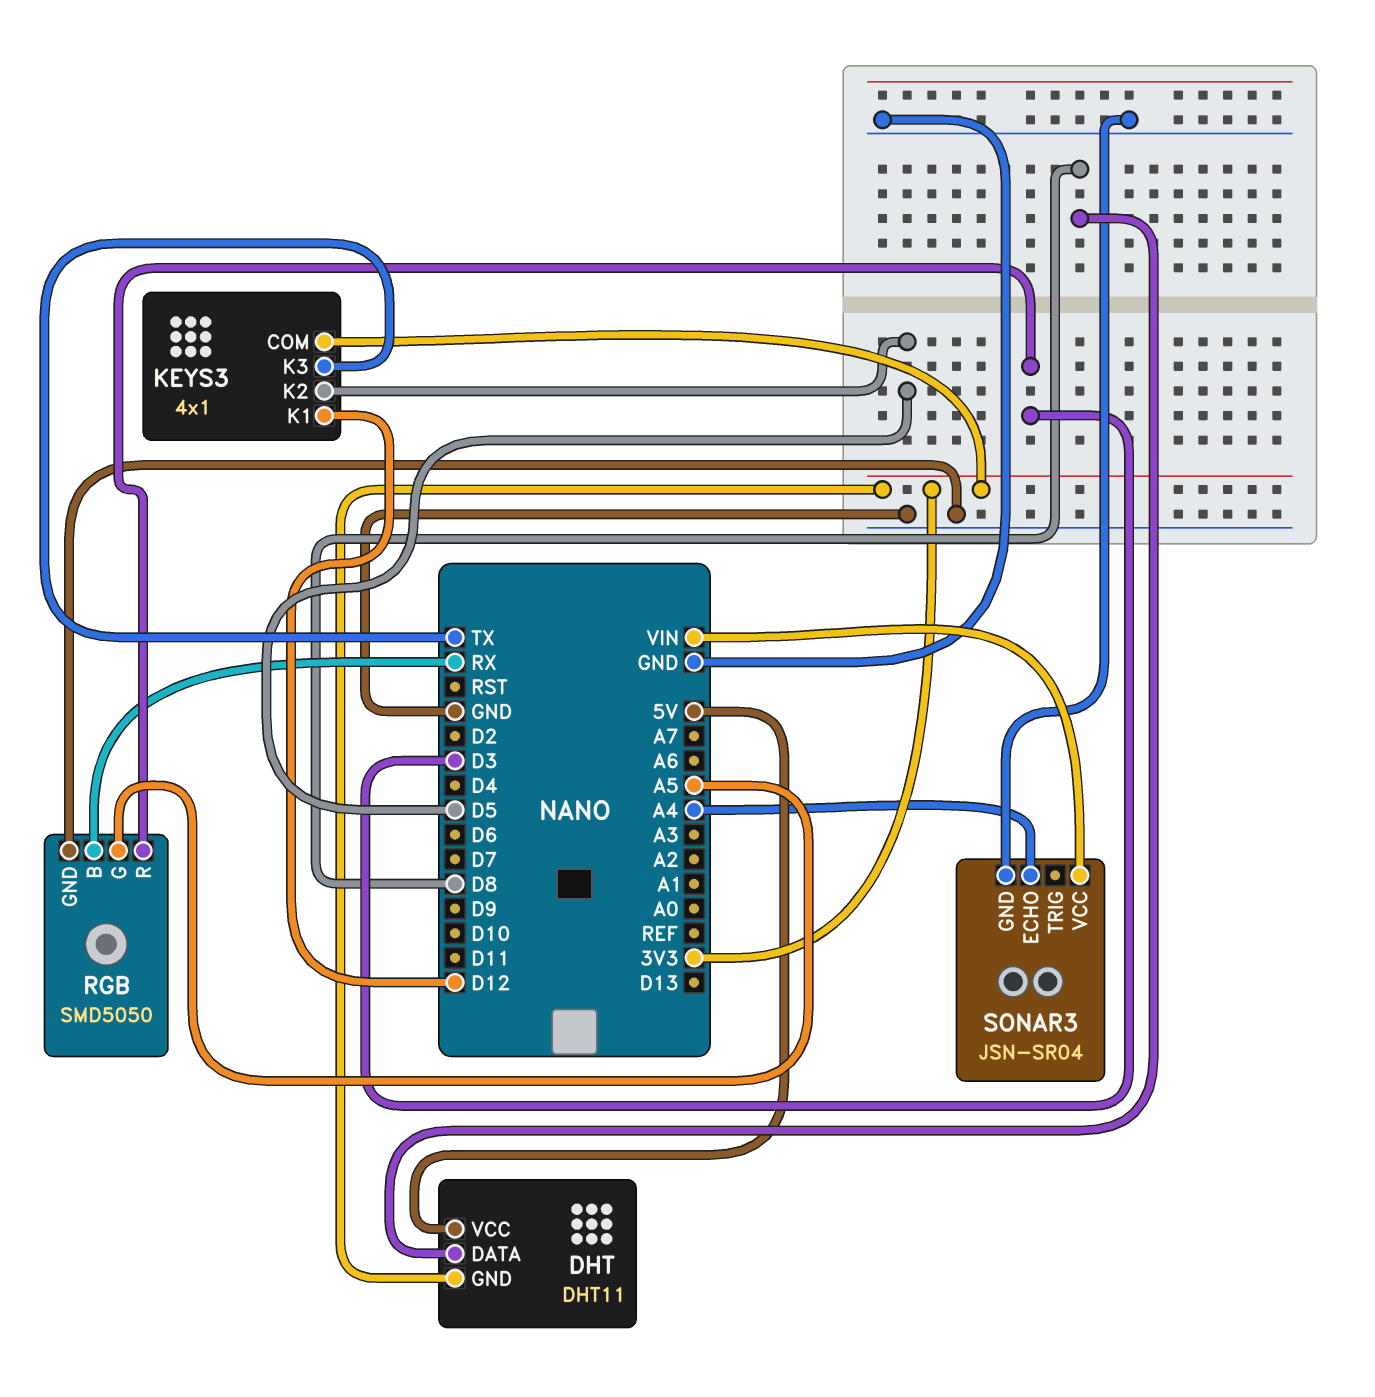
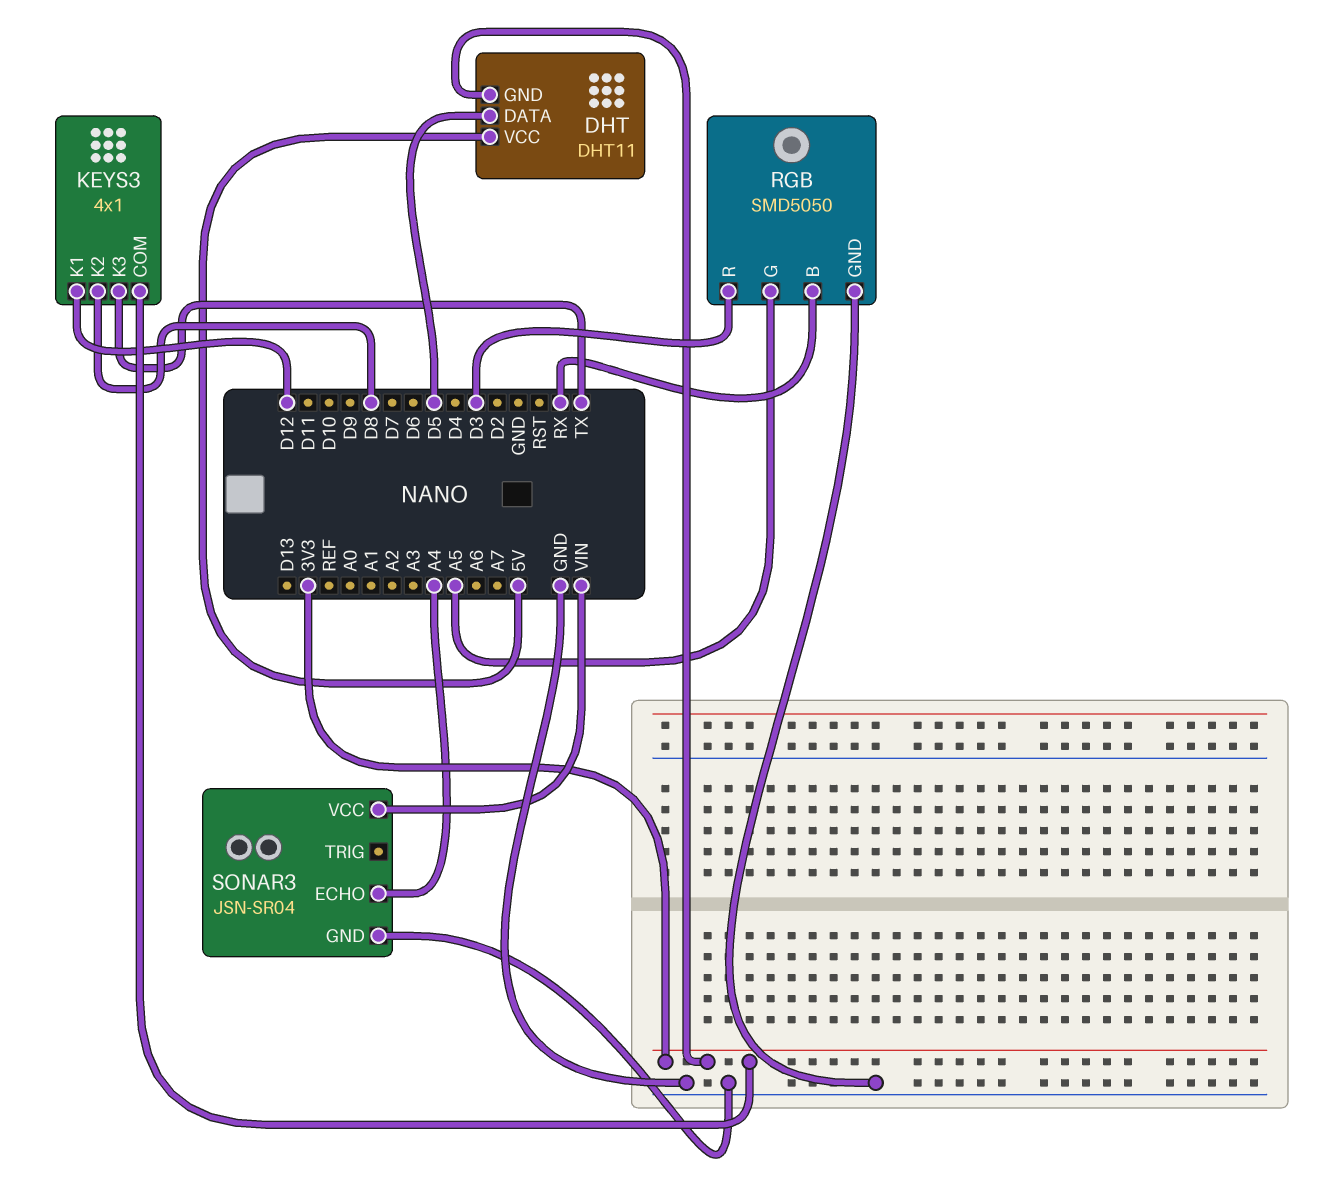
DHT pin DATA: D8 -> D5
KEYS3 pin K2: D5 -> D8

